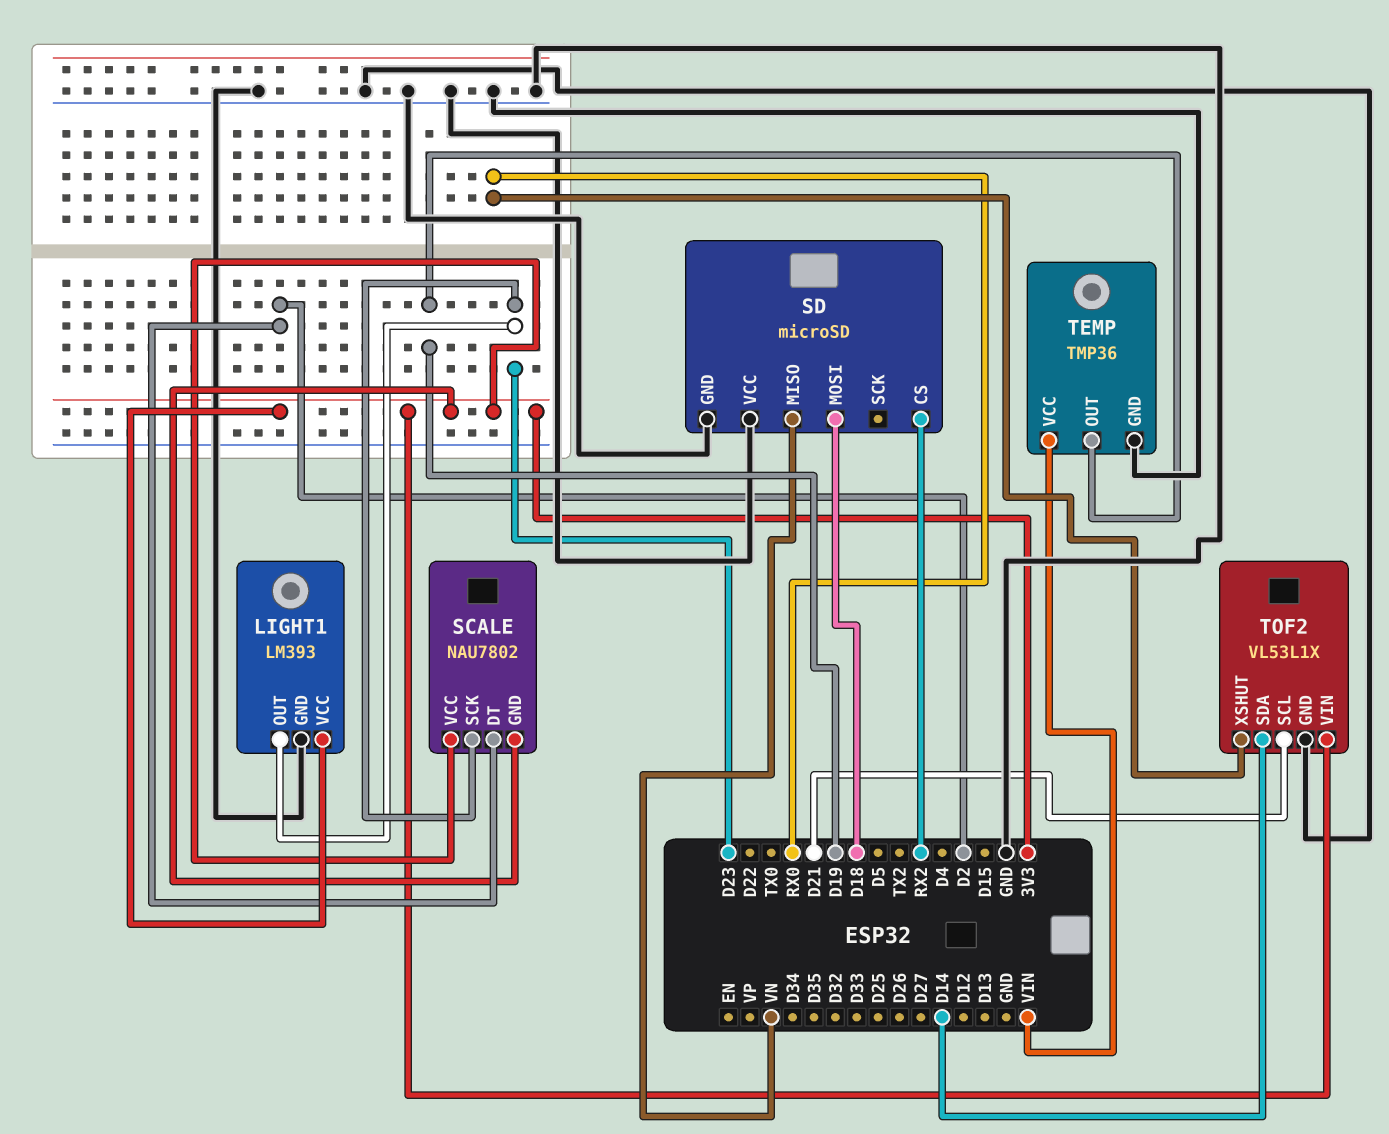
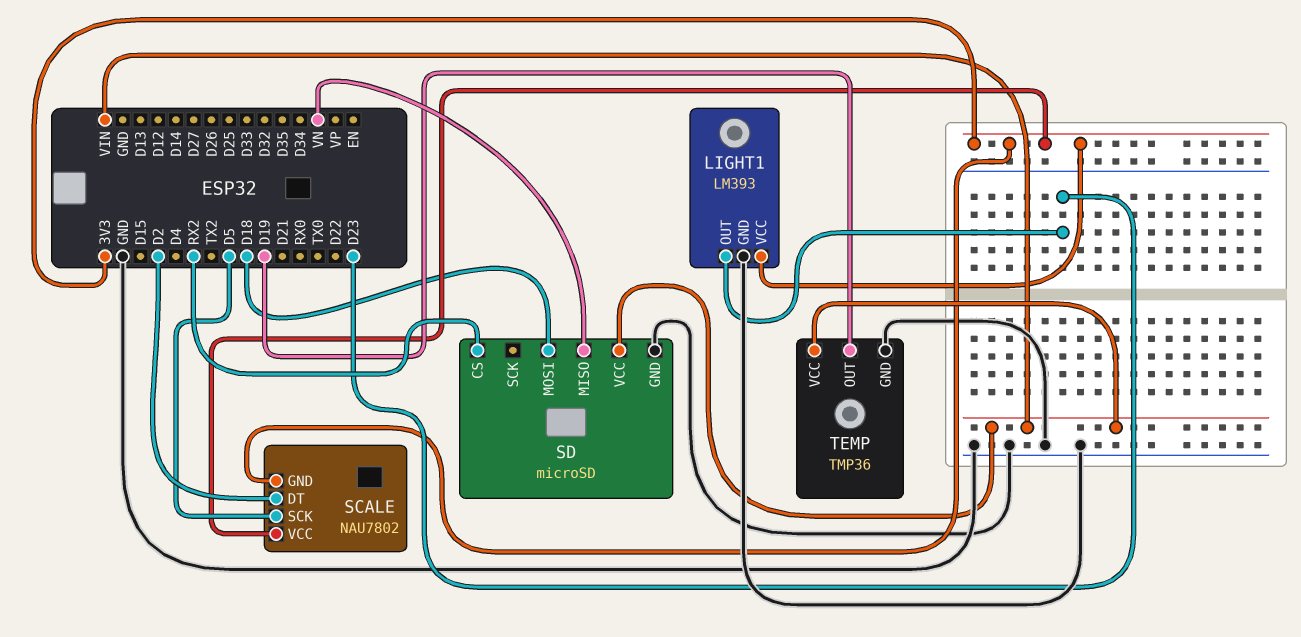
SCALE pin SCK: D23 -> D5
SD pin VCC: GND -> VIN
TOF2: VL53L1X -> none
TOF2 pin GND: GND -> none
TOF2 pin SCL: D21 -> none
TOF2 pin SDA: D14 -> none
TOF2 pin VIN: 3V3 -> none
TOF2 pin XSHUT: RX0 -> none

